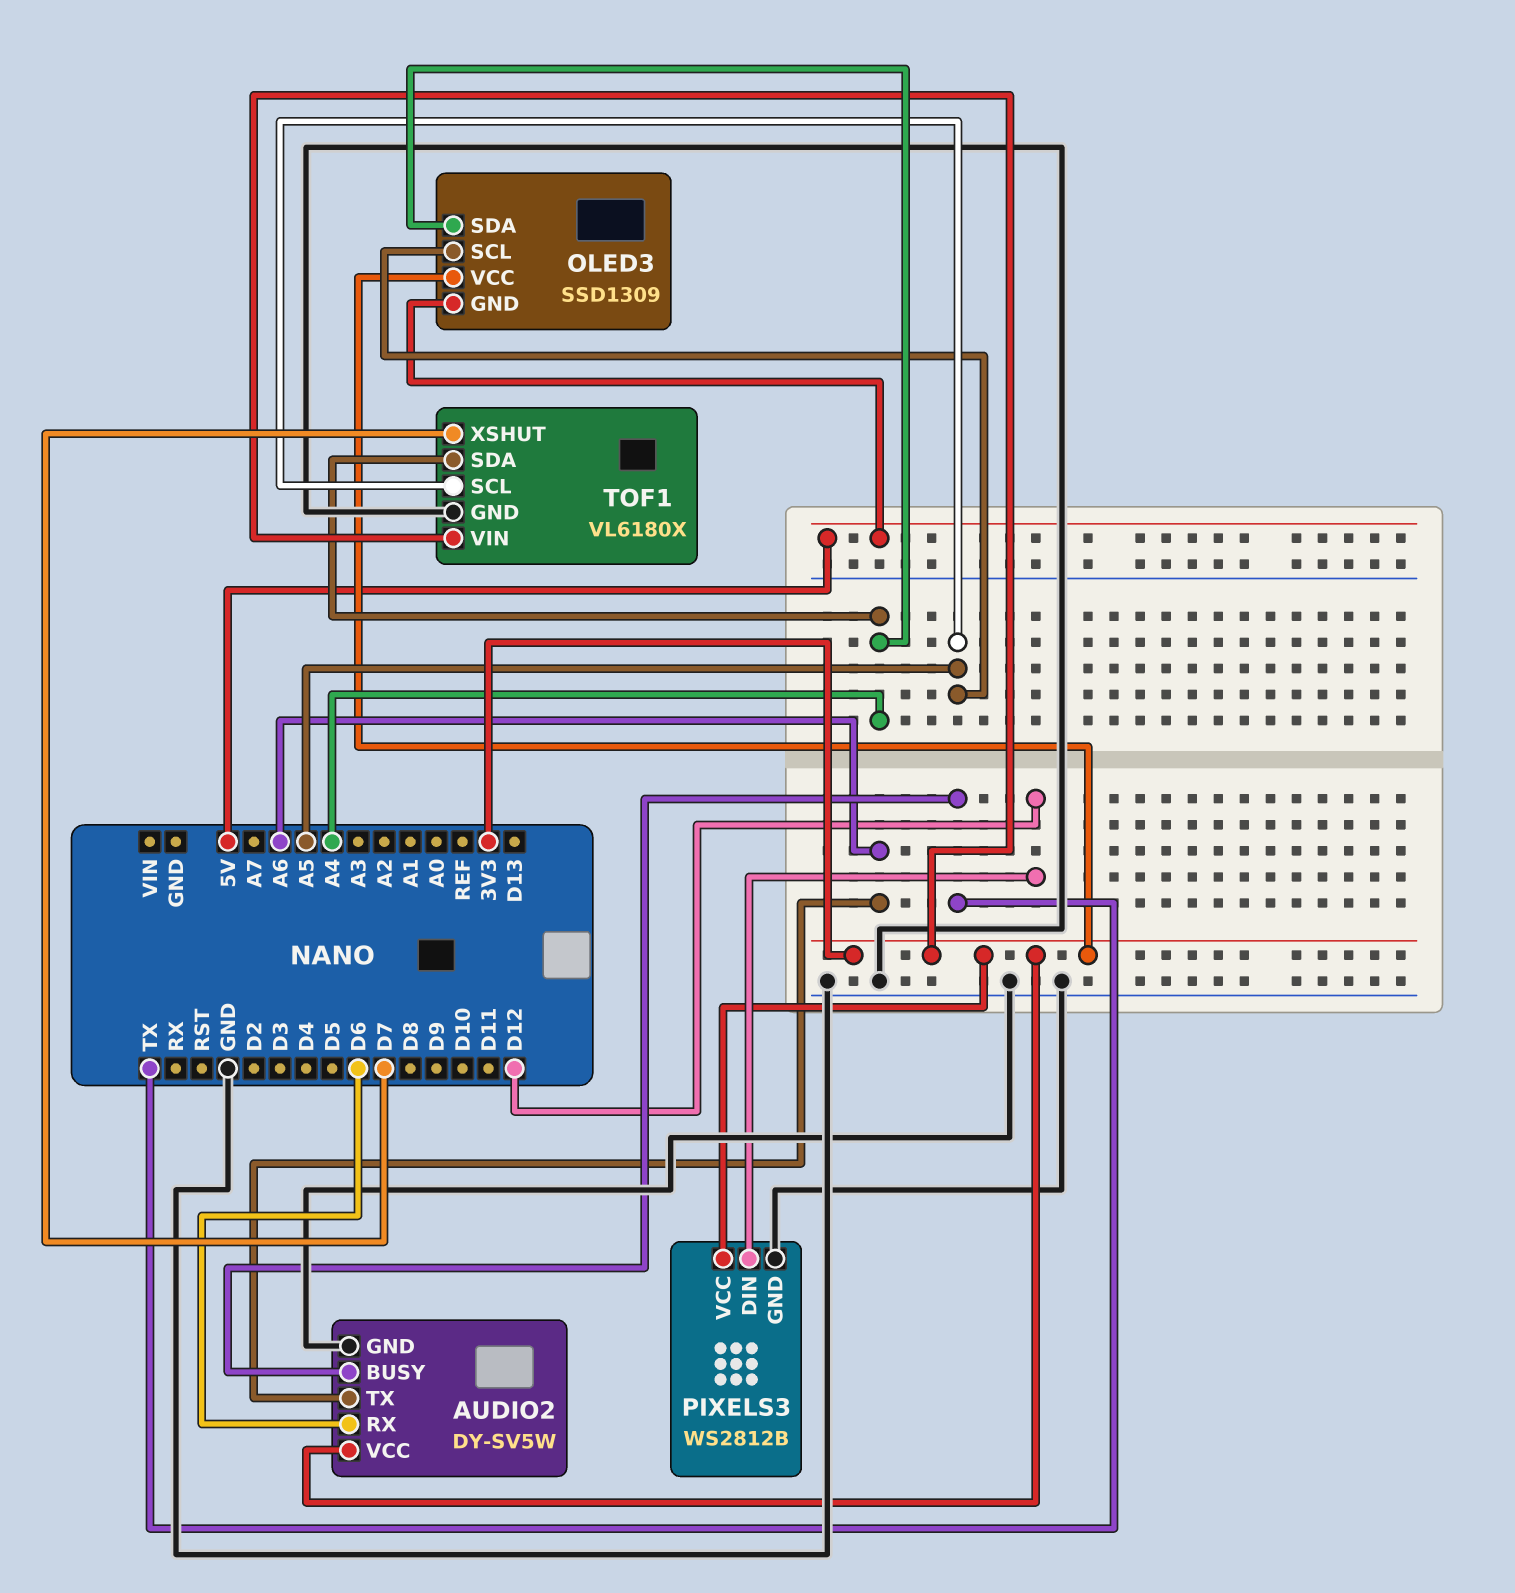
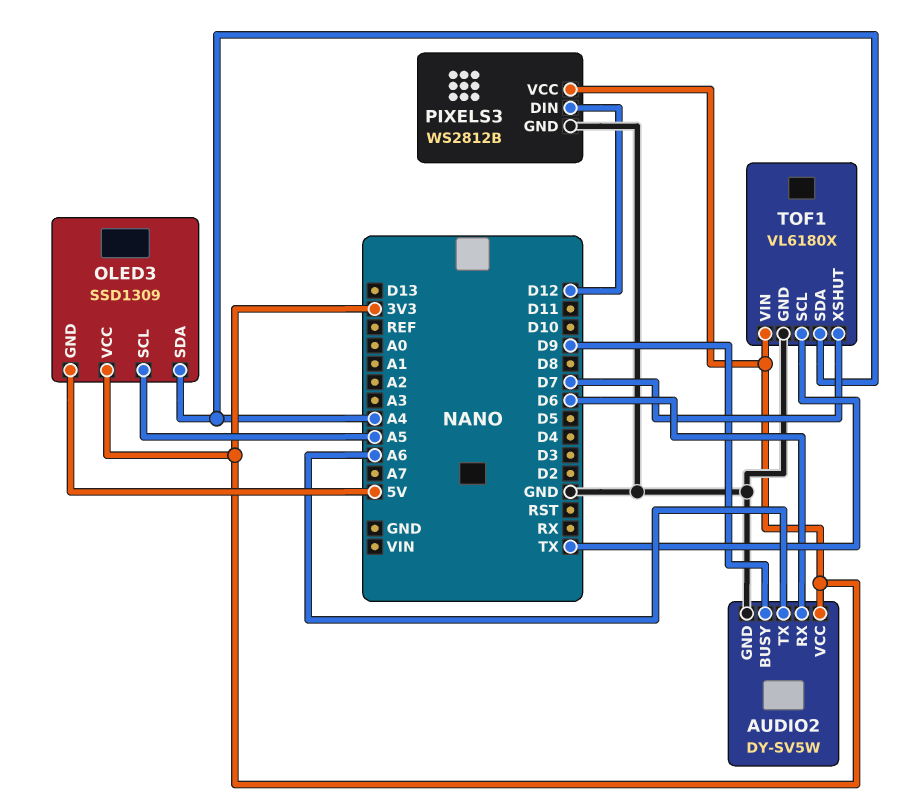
AUDIO2 pin BUSY: TX -> D9
TOF1 pin SCL: A5 -> TX

